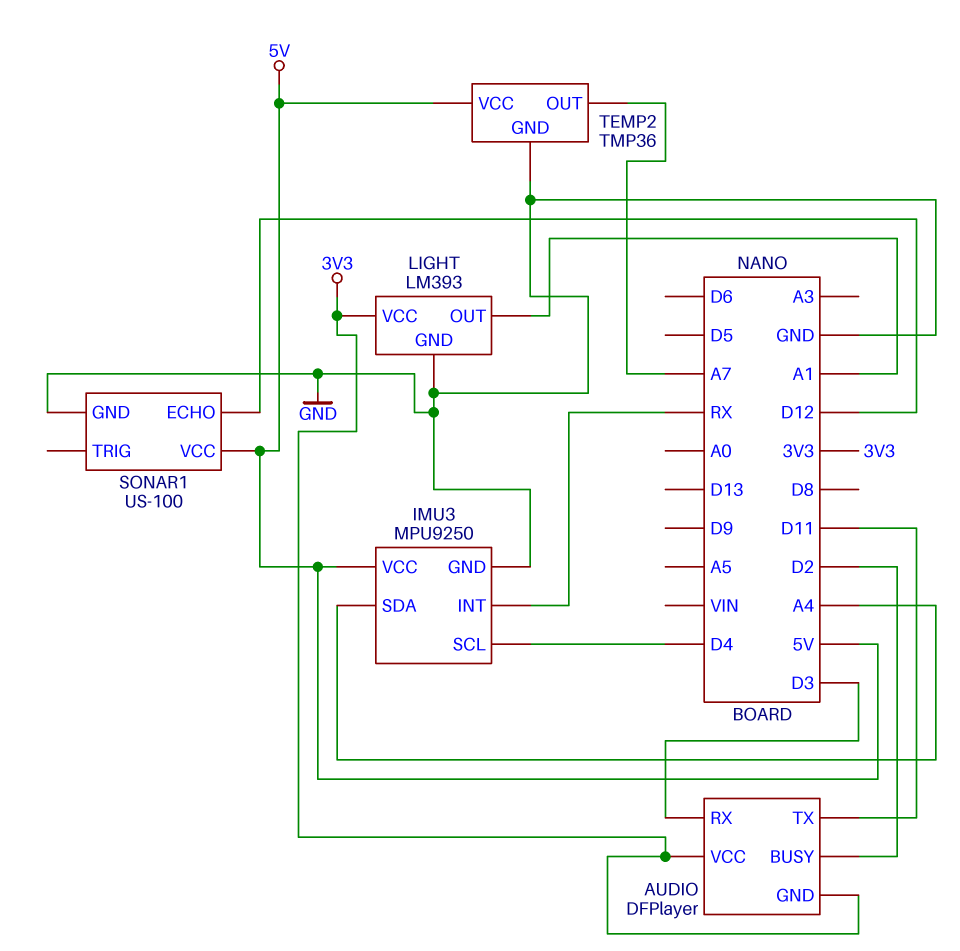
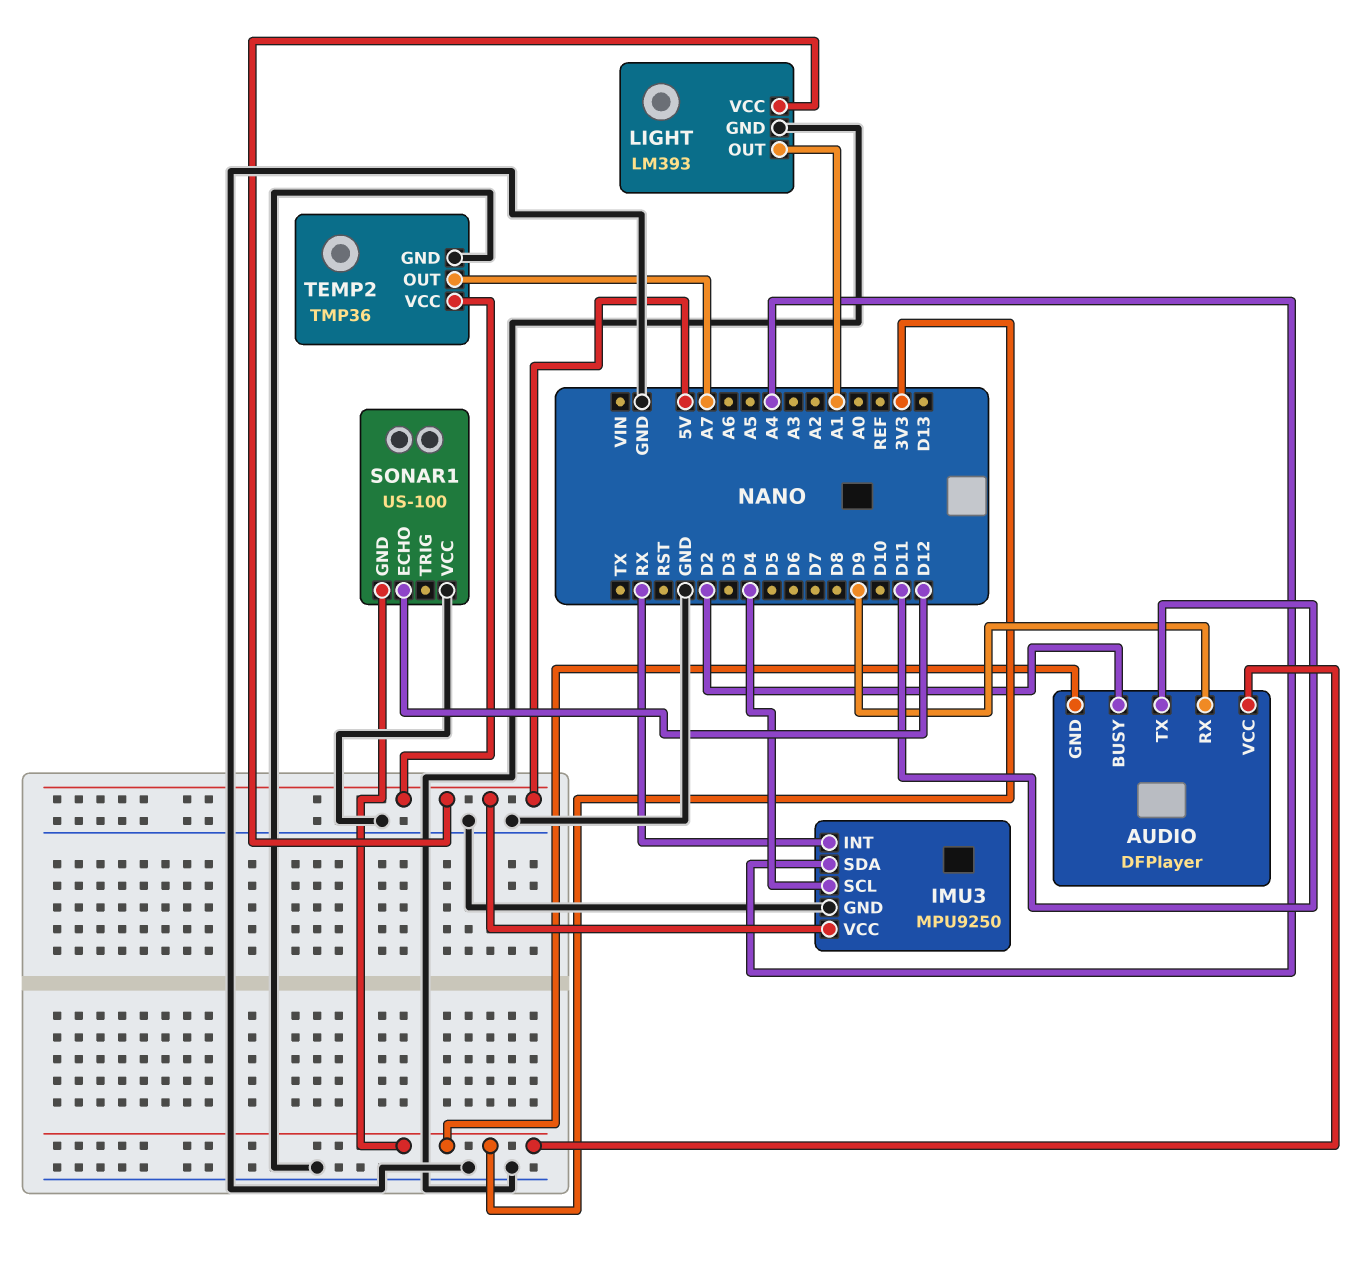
AUDIO pin RX: D3 -> D9
LIGHT pin VCC: 3V3 -> 5V
SONAR1 pin GND: GND -> 3V3
SONAR1 pin VCC: 5V -> GND

